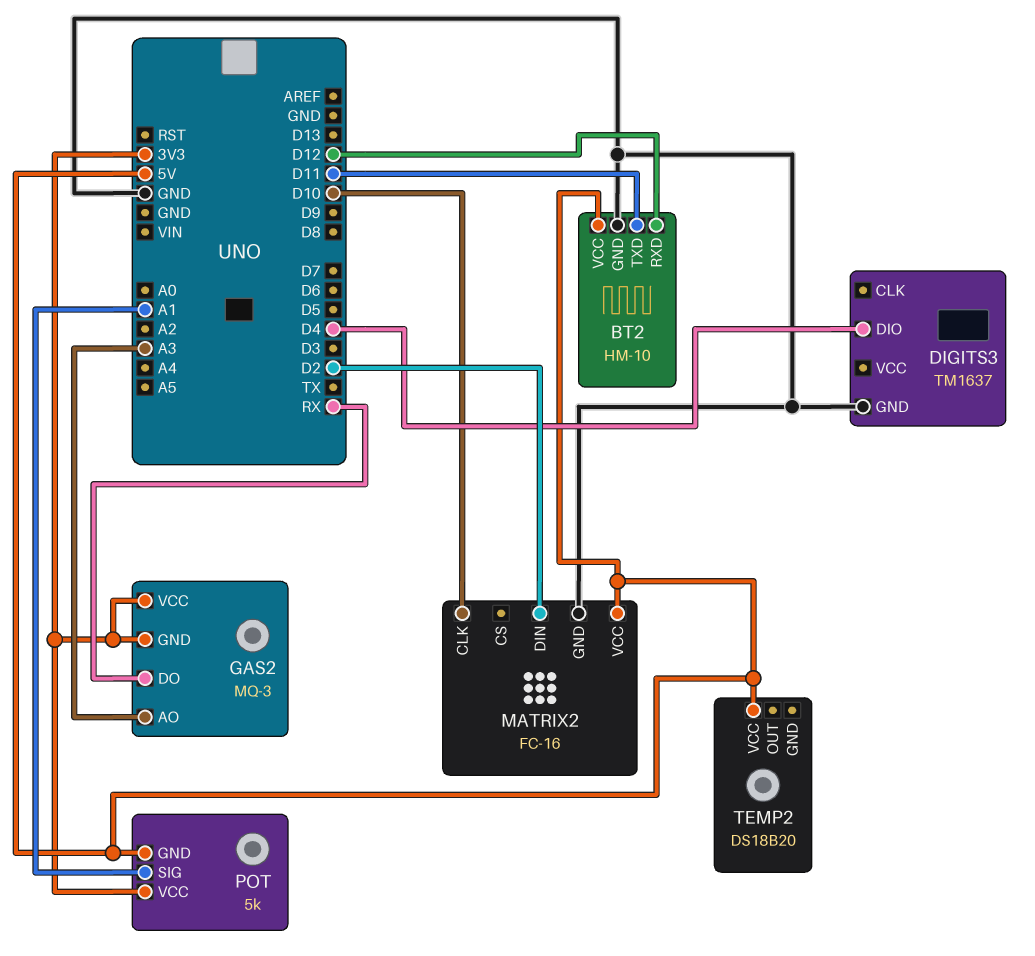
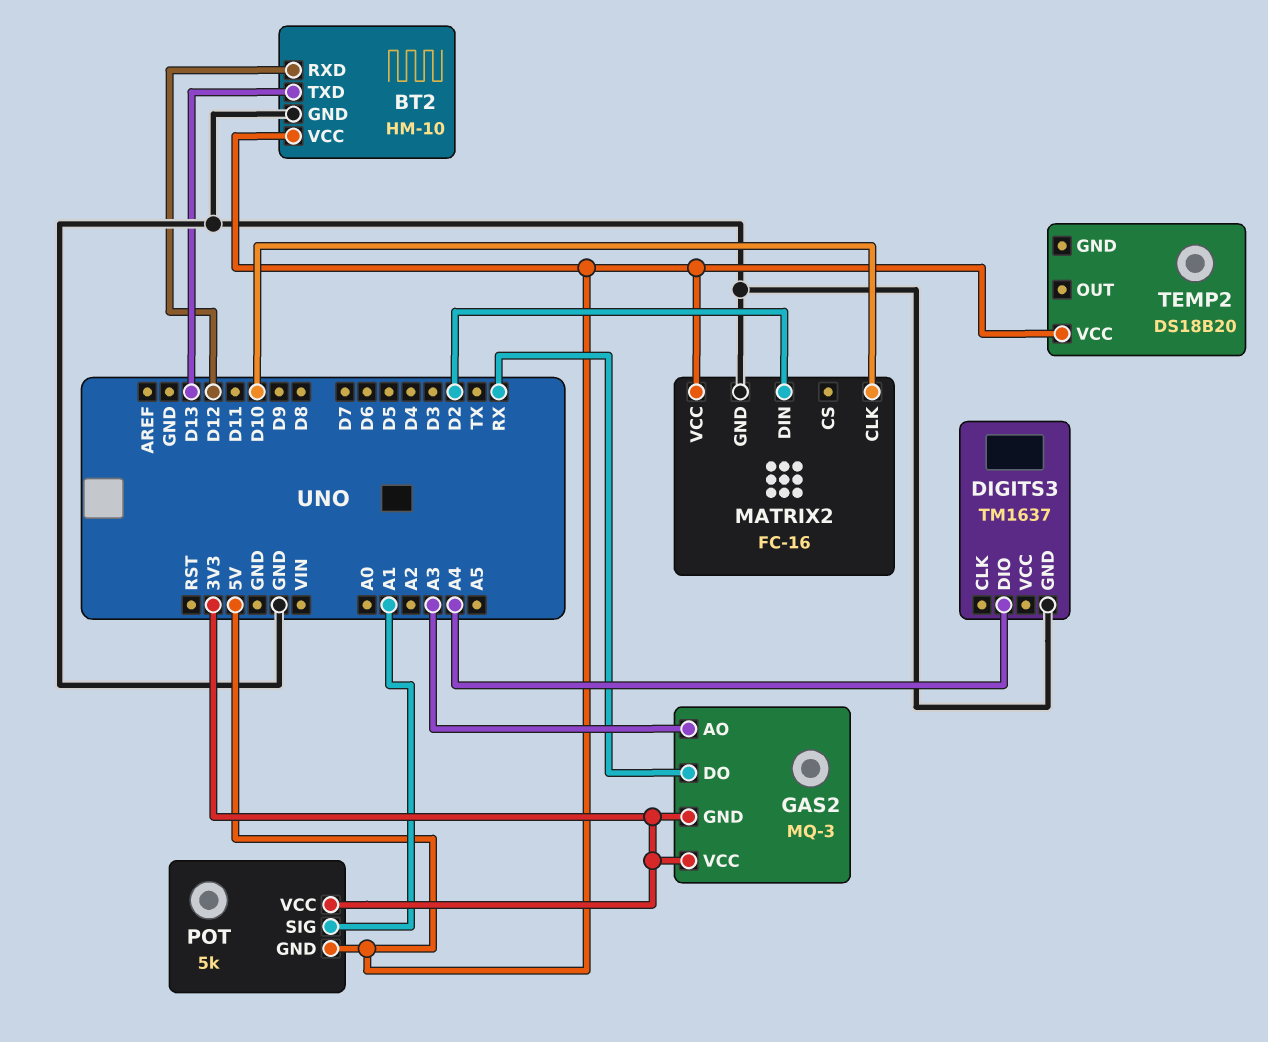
BT2 pin TXD: D11 -> D13
DIGITS3 pin DIO: D4 -> A4

